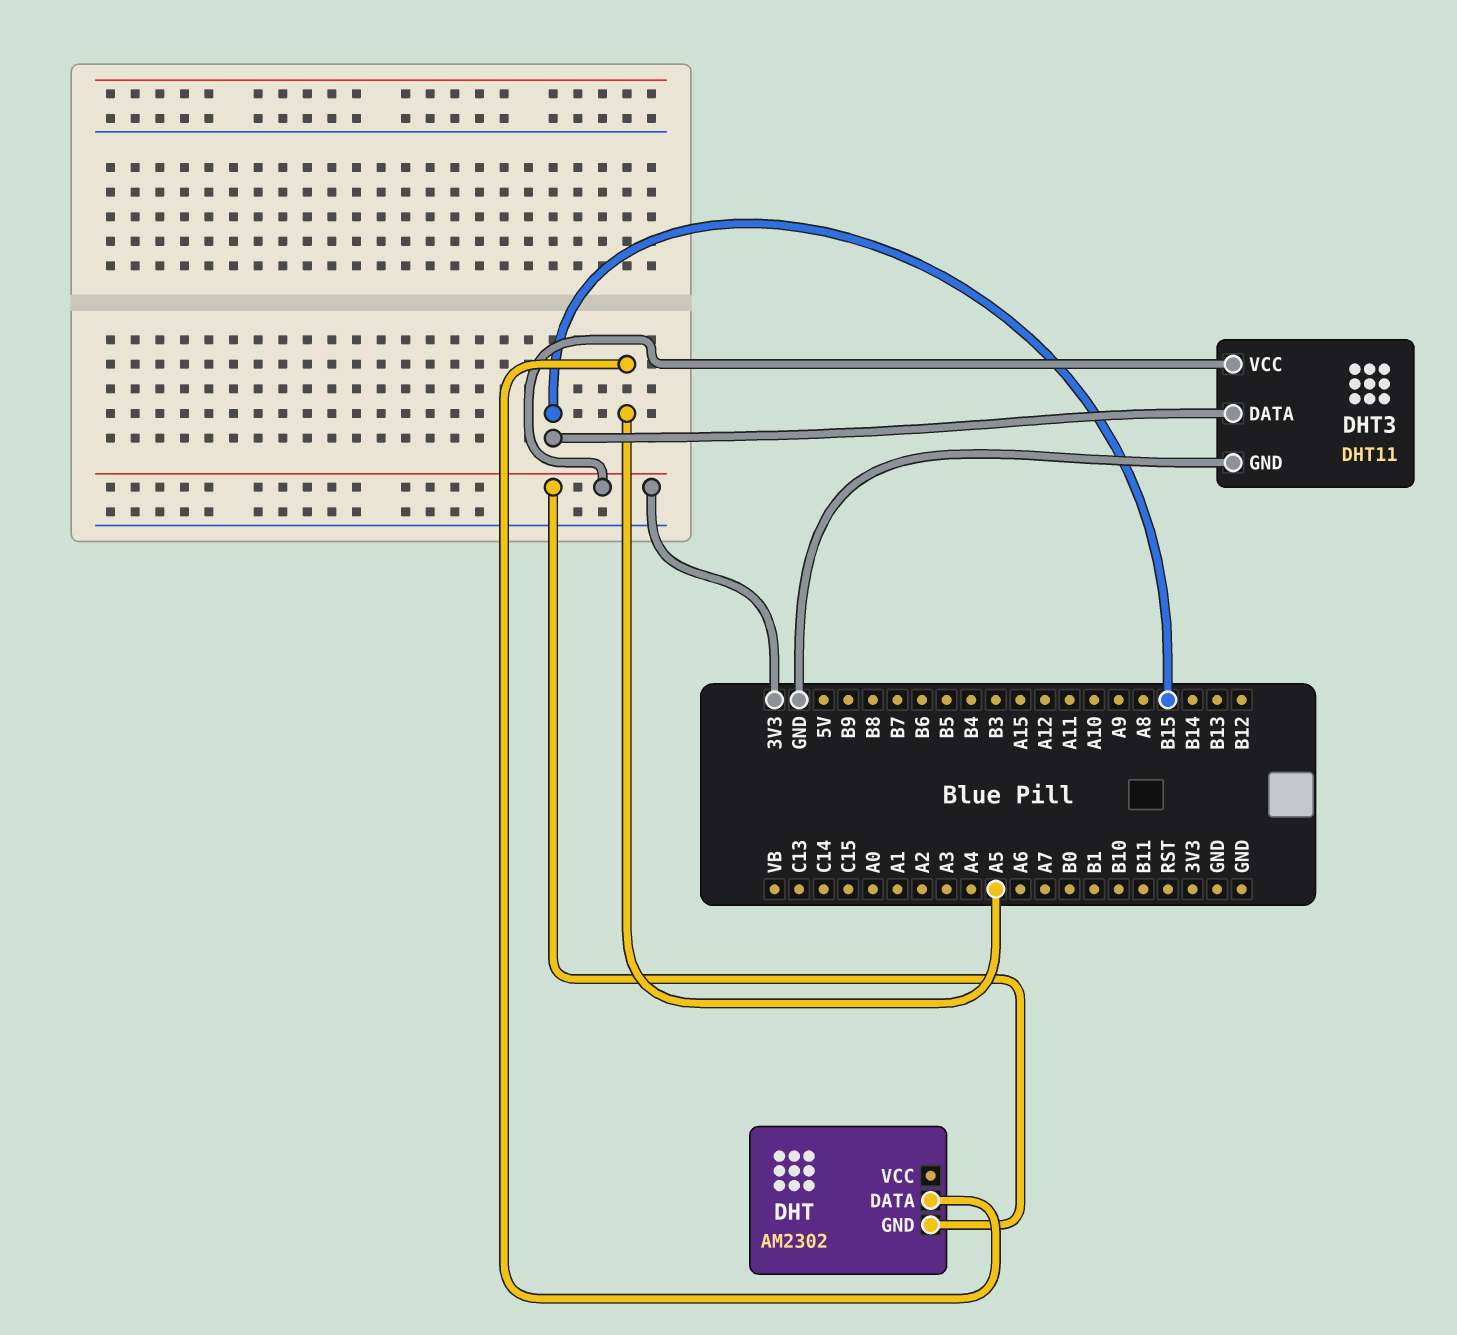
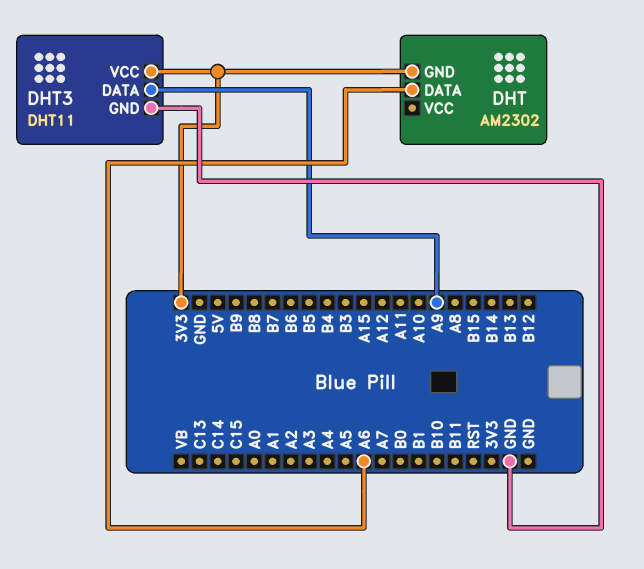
DHT pin DATA: A5 -> A6
DHT3 pin DATA: B15 -> A9

